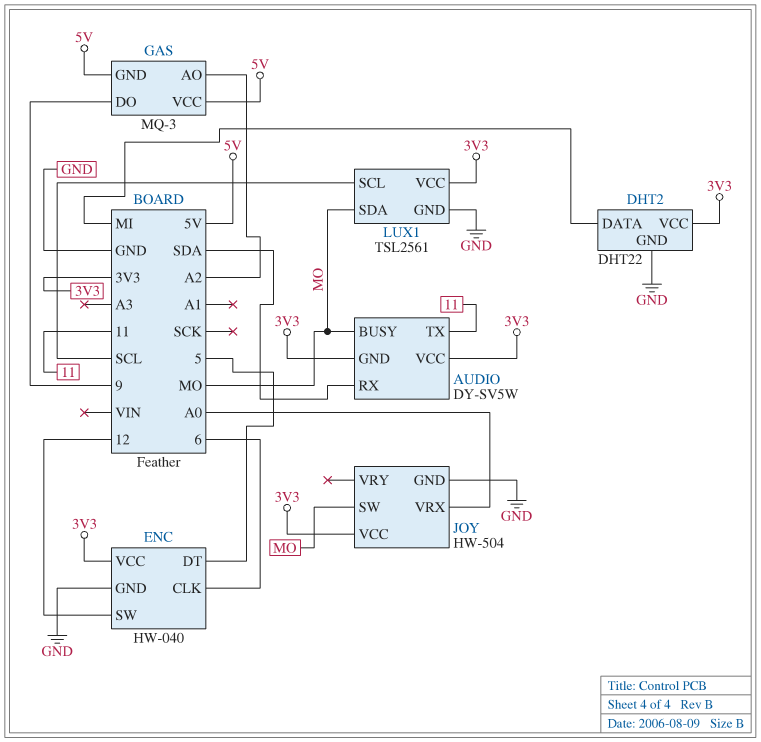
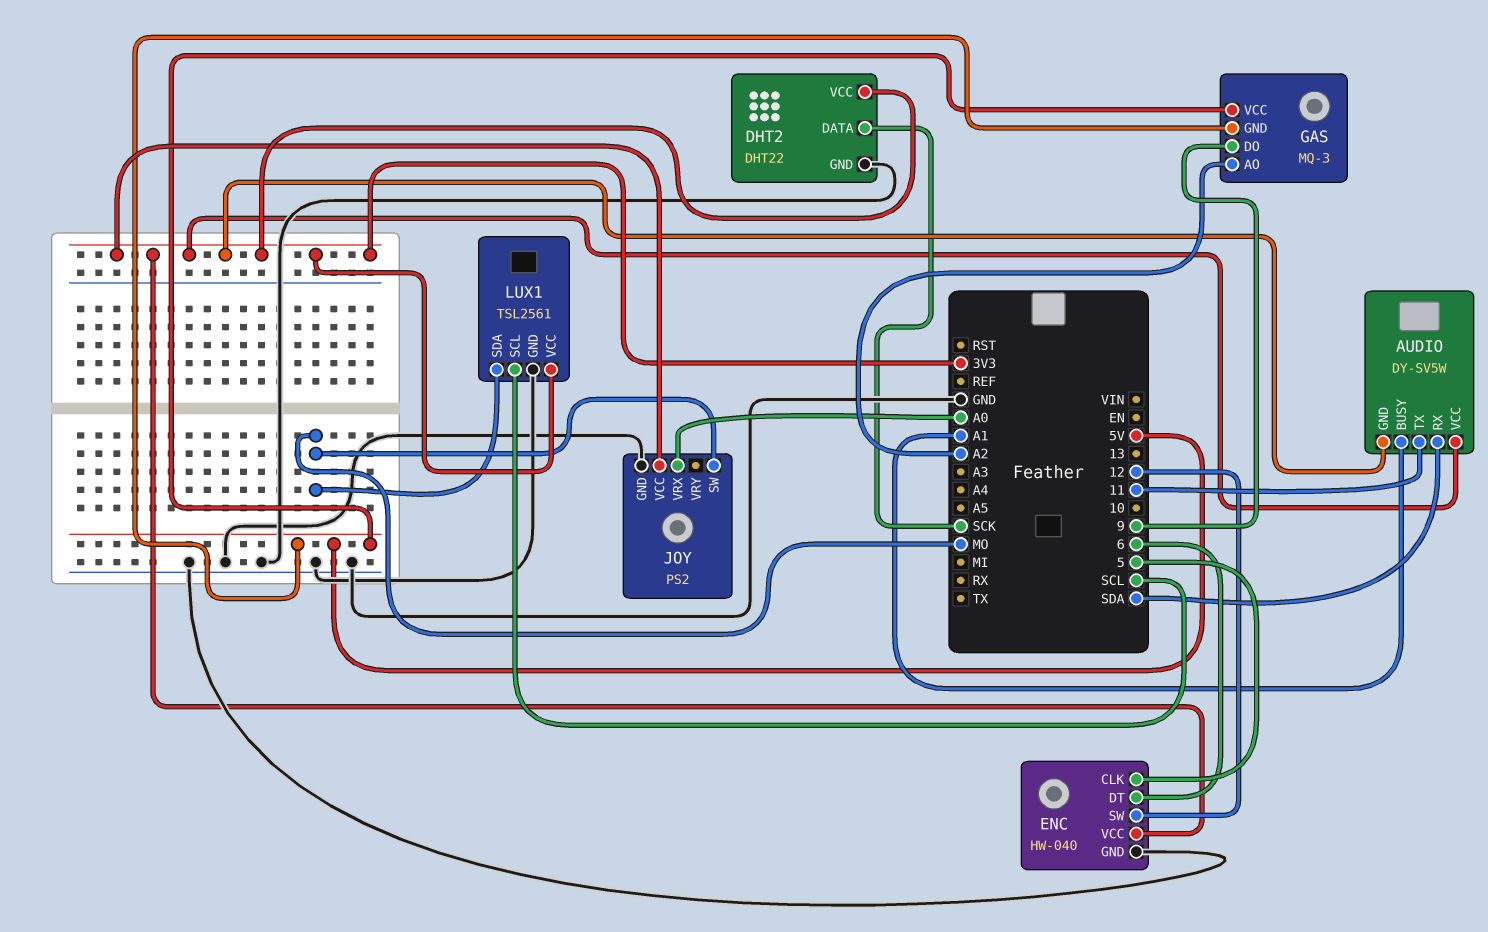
AUDIO pin BUSY: MO -> A1
DHT2 pin DATA: MI -> SCK
ENC pin CLK: 6 -> 5
ENC pin DT: 5 -> 6
JOY: HW-504 -> PS2

